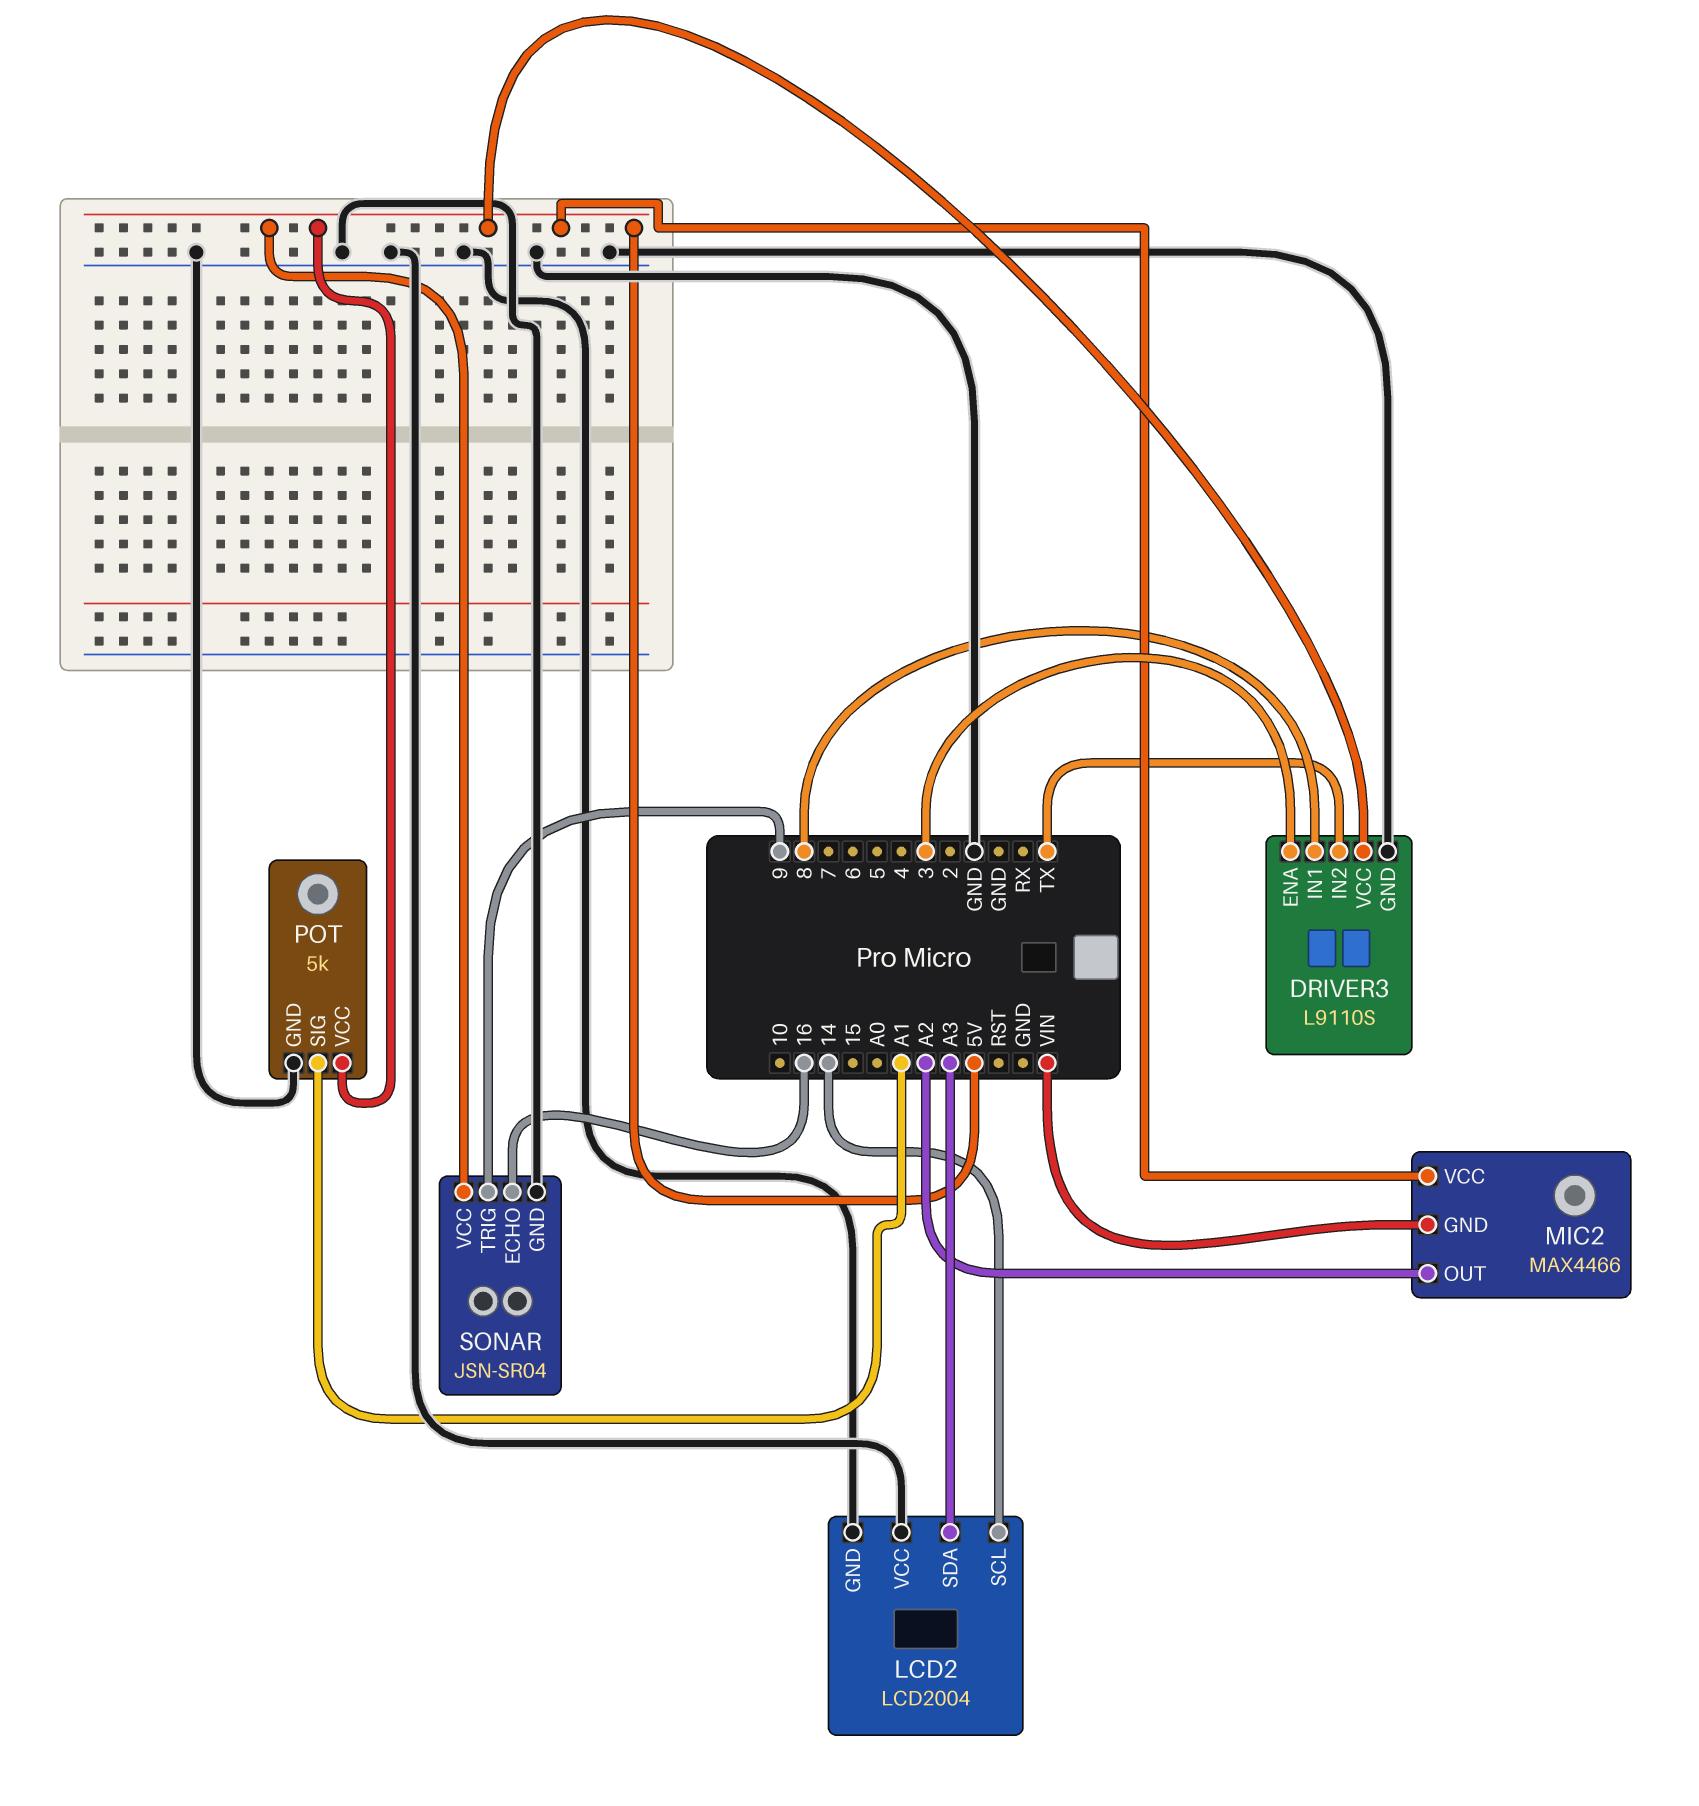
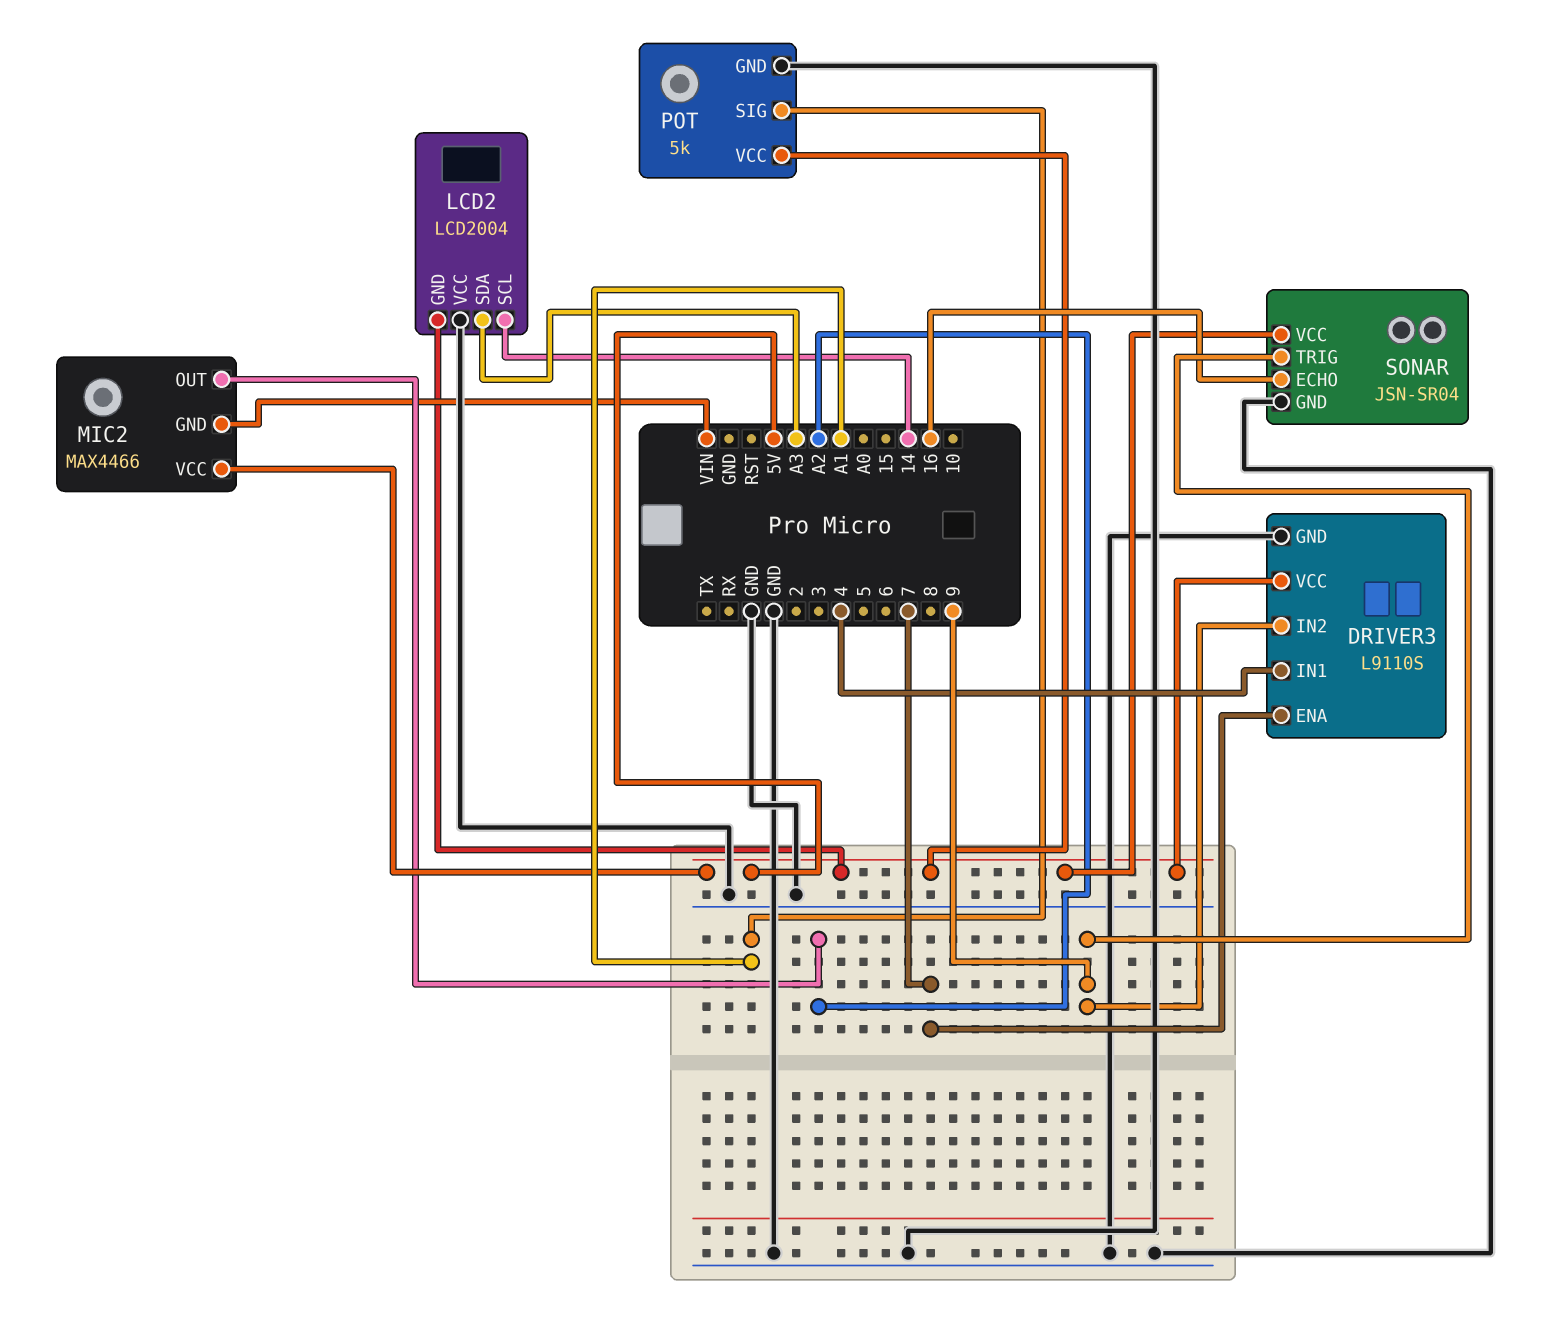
DRIVER3 pin ENA: 3 -> 7
DRIVER3 pin IN1: 8 -> 4
DRIVER3 pin IN2: TX -> 9
LCD2 pin GND: GND -> 5V

